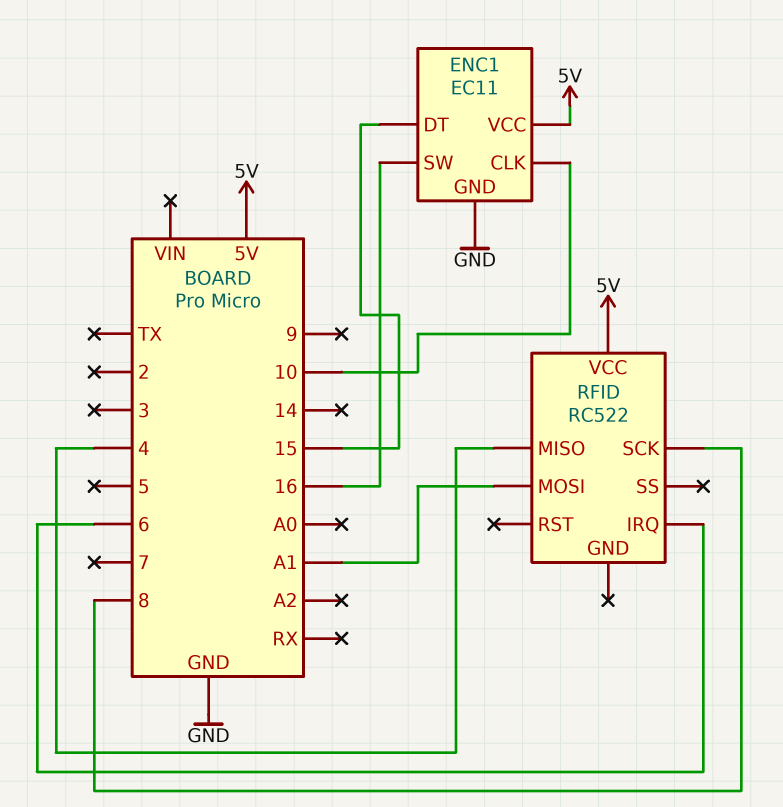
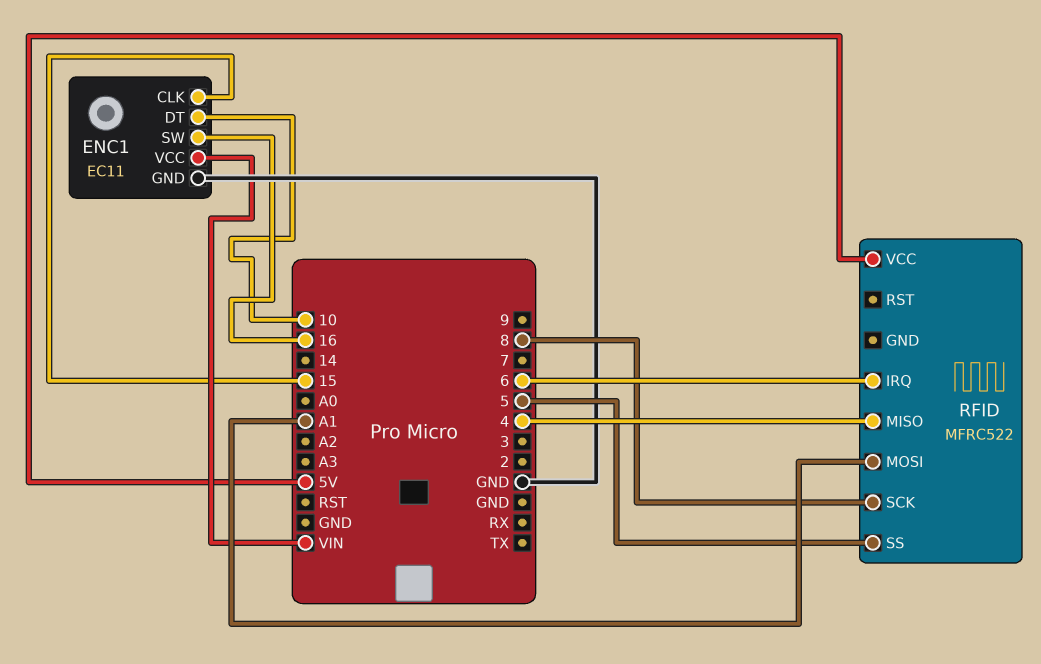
ENC1 pin CLK: 10 -> 15
ENC1 pin DT: 15 -> 10
ENC1 pin VCC: 5V -> VIN
RFID: RC522 -> MFRC522
RFID pin SS: none -> 5

